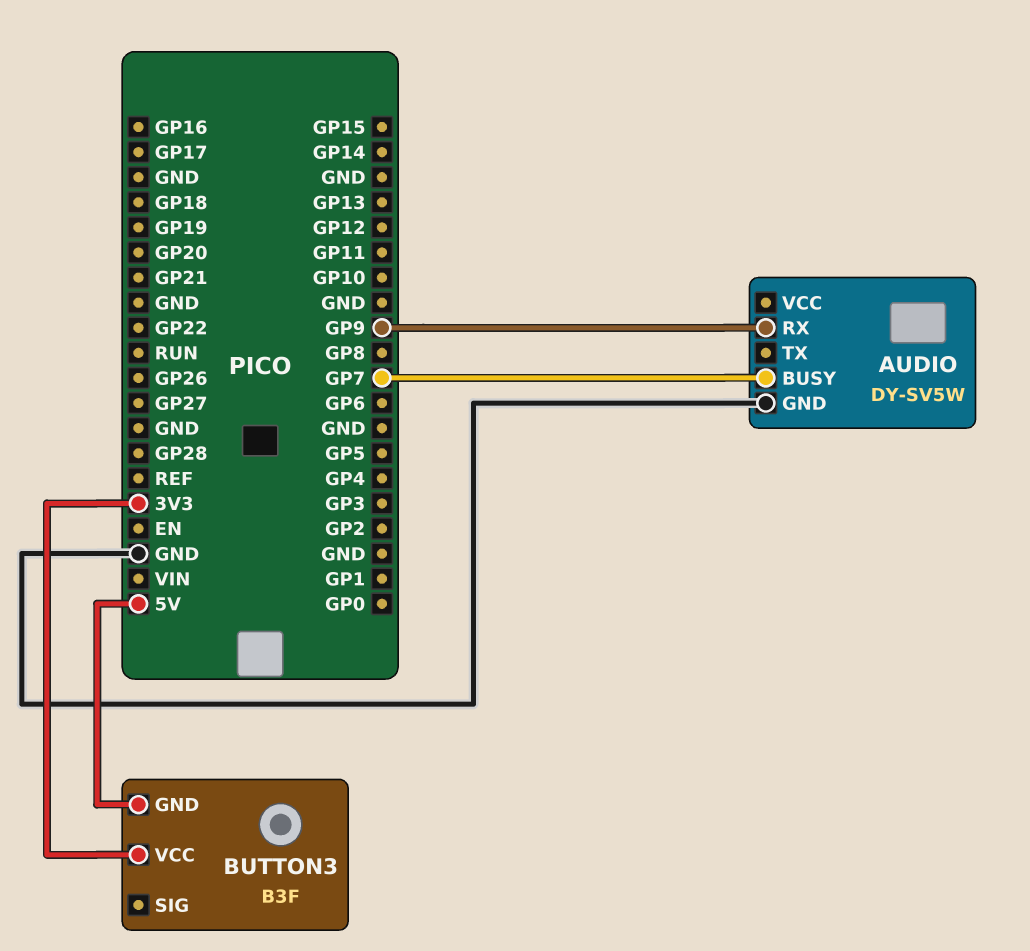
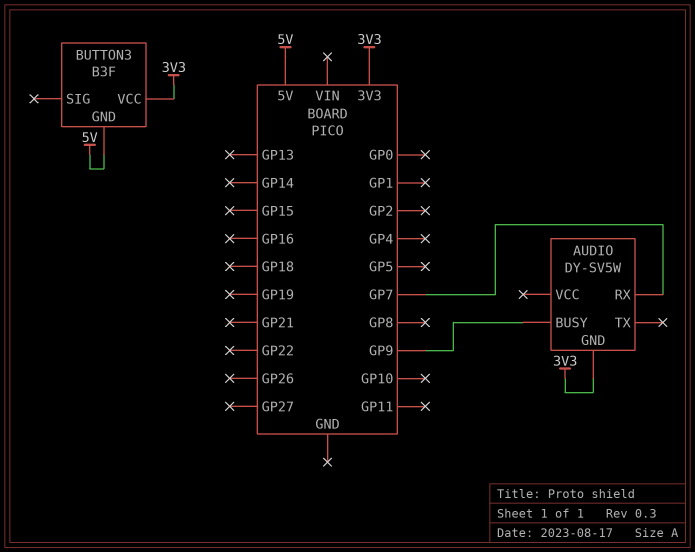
AUDIO pin BUSY: GP7 -> GP9
AUDIO pin GND: GND -> 3V3
AUDIO pin RX: GP9 -> GP7

